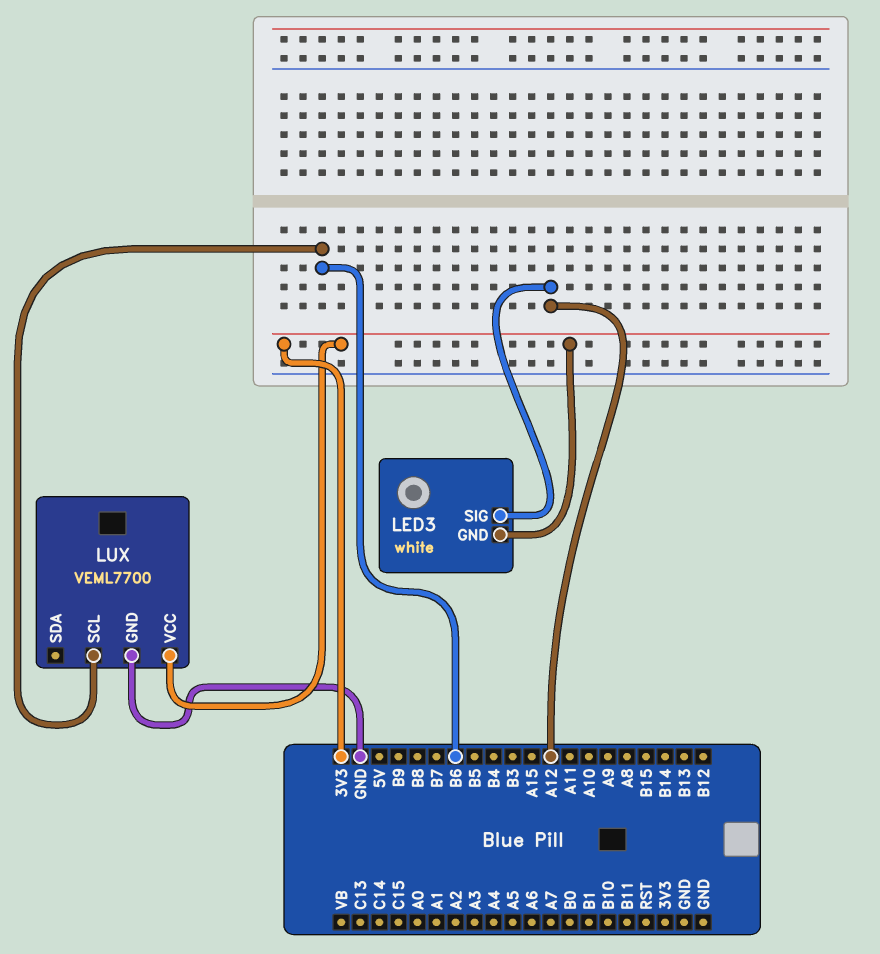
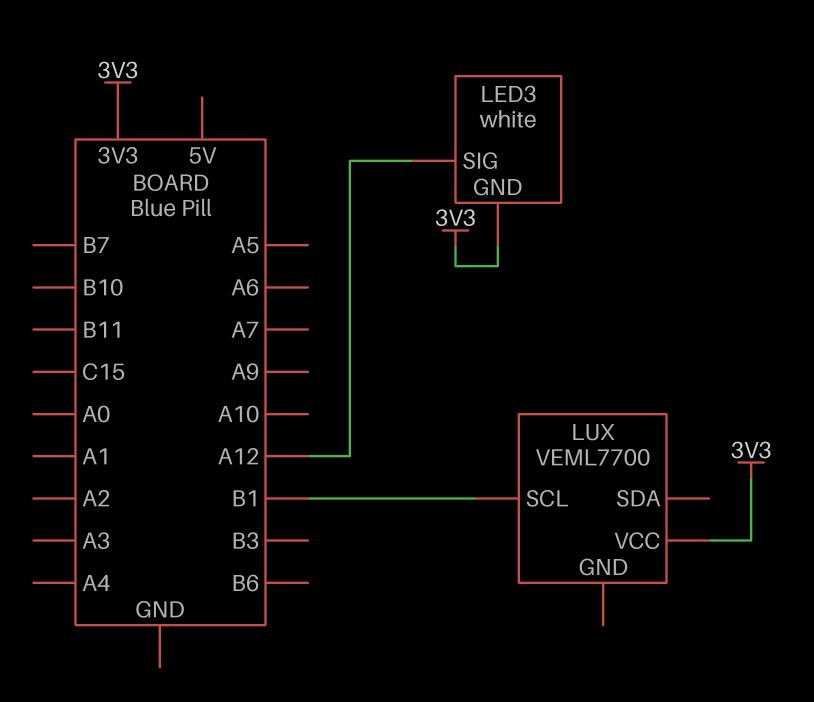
LUX pin GND: GND -> none
LUX pin SCL: B6 -> B1

